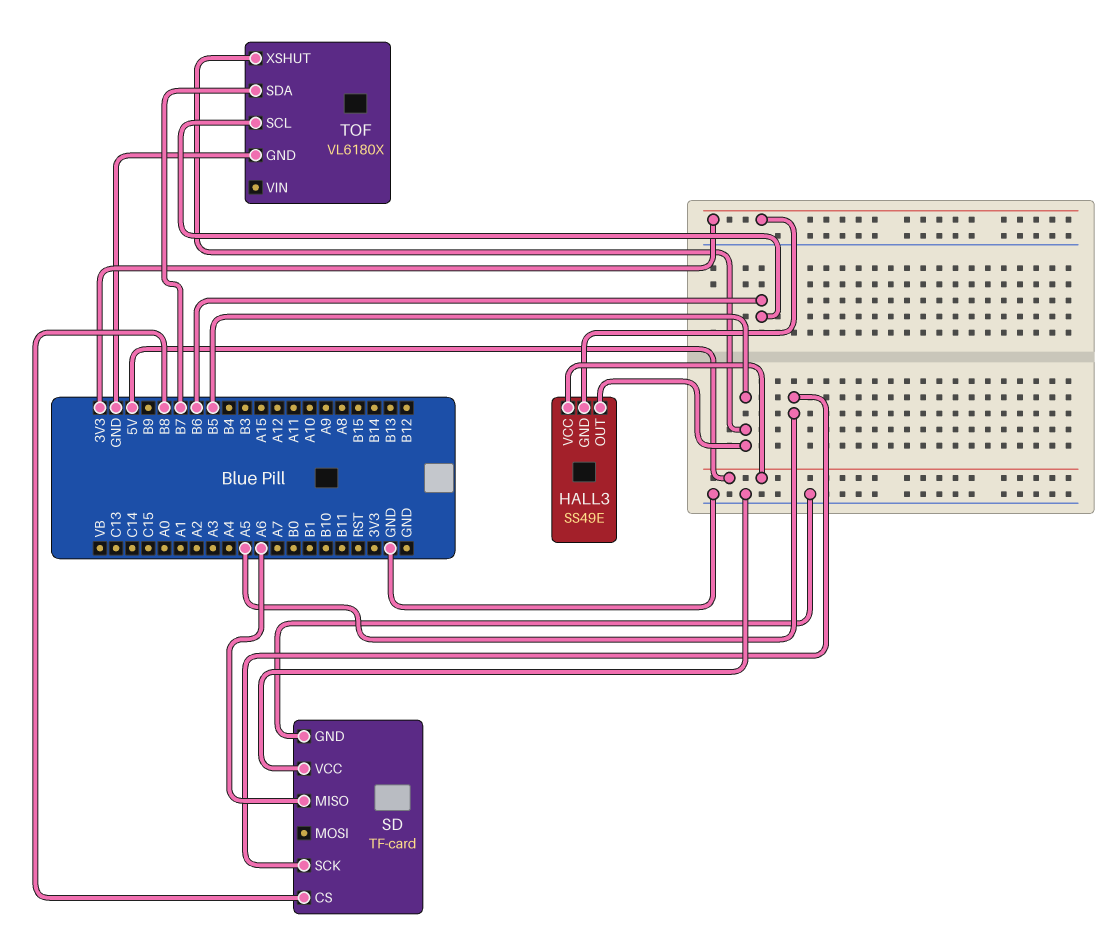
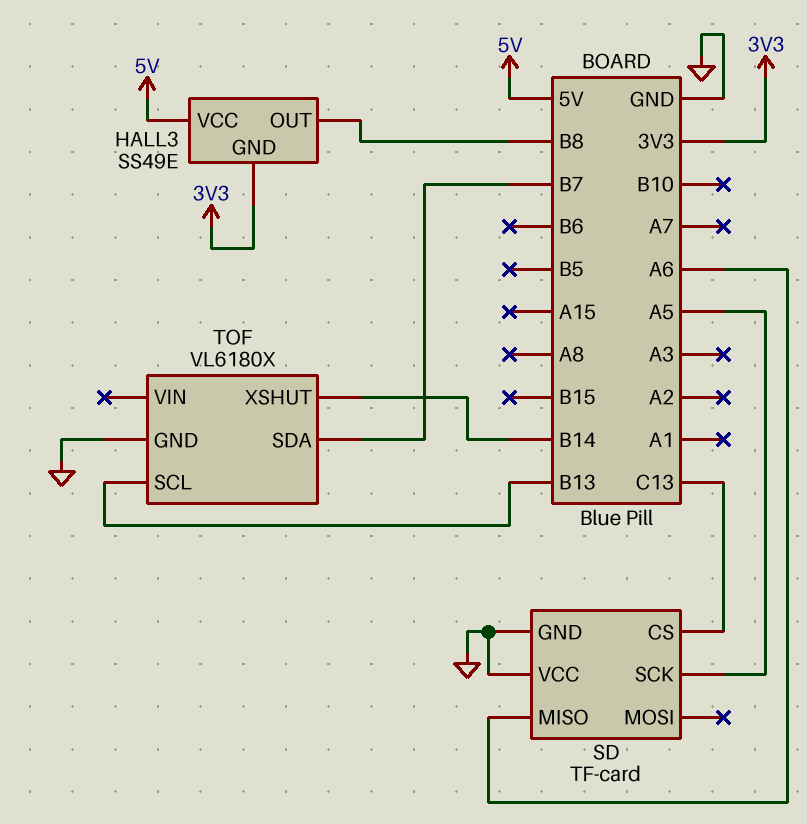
HALL3 pin OUT: B5 -> B8
SD pin CS: B8 -> C13
TOF pin SCL: B6 -> B13
TOF pin XSHUT: B5 -> B14

